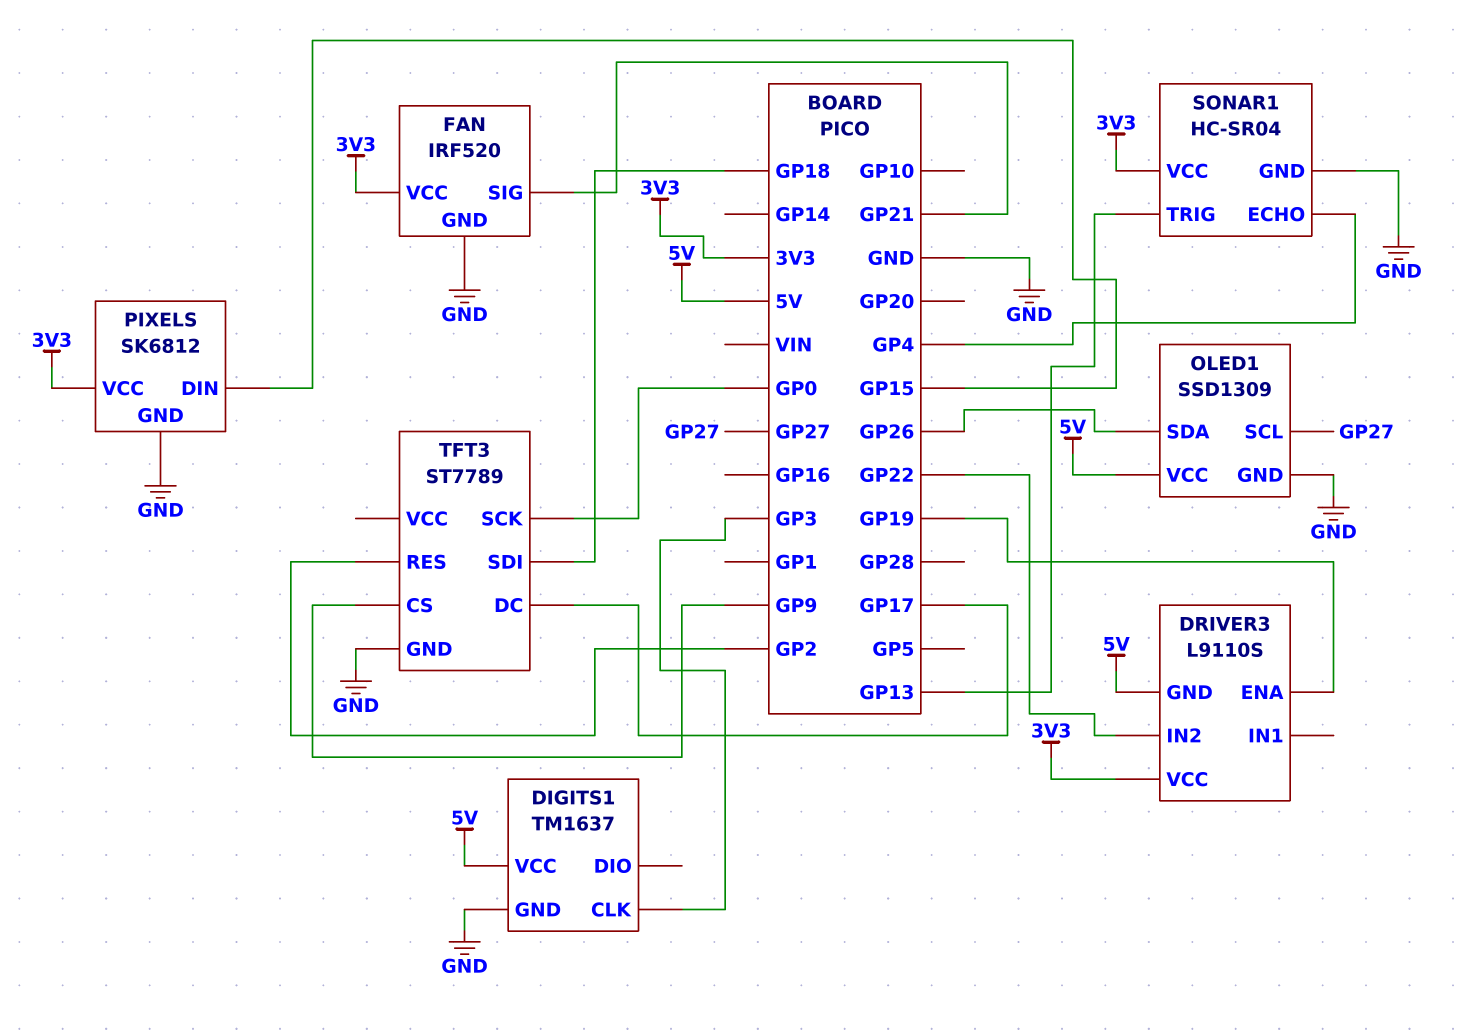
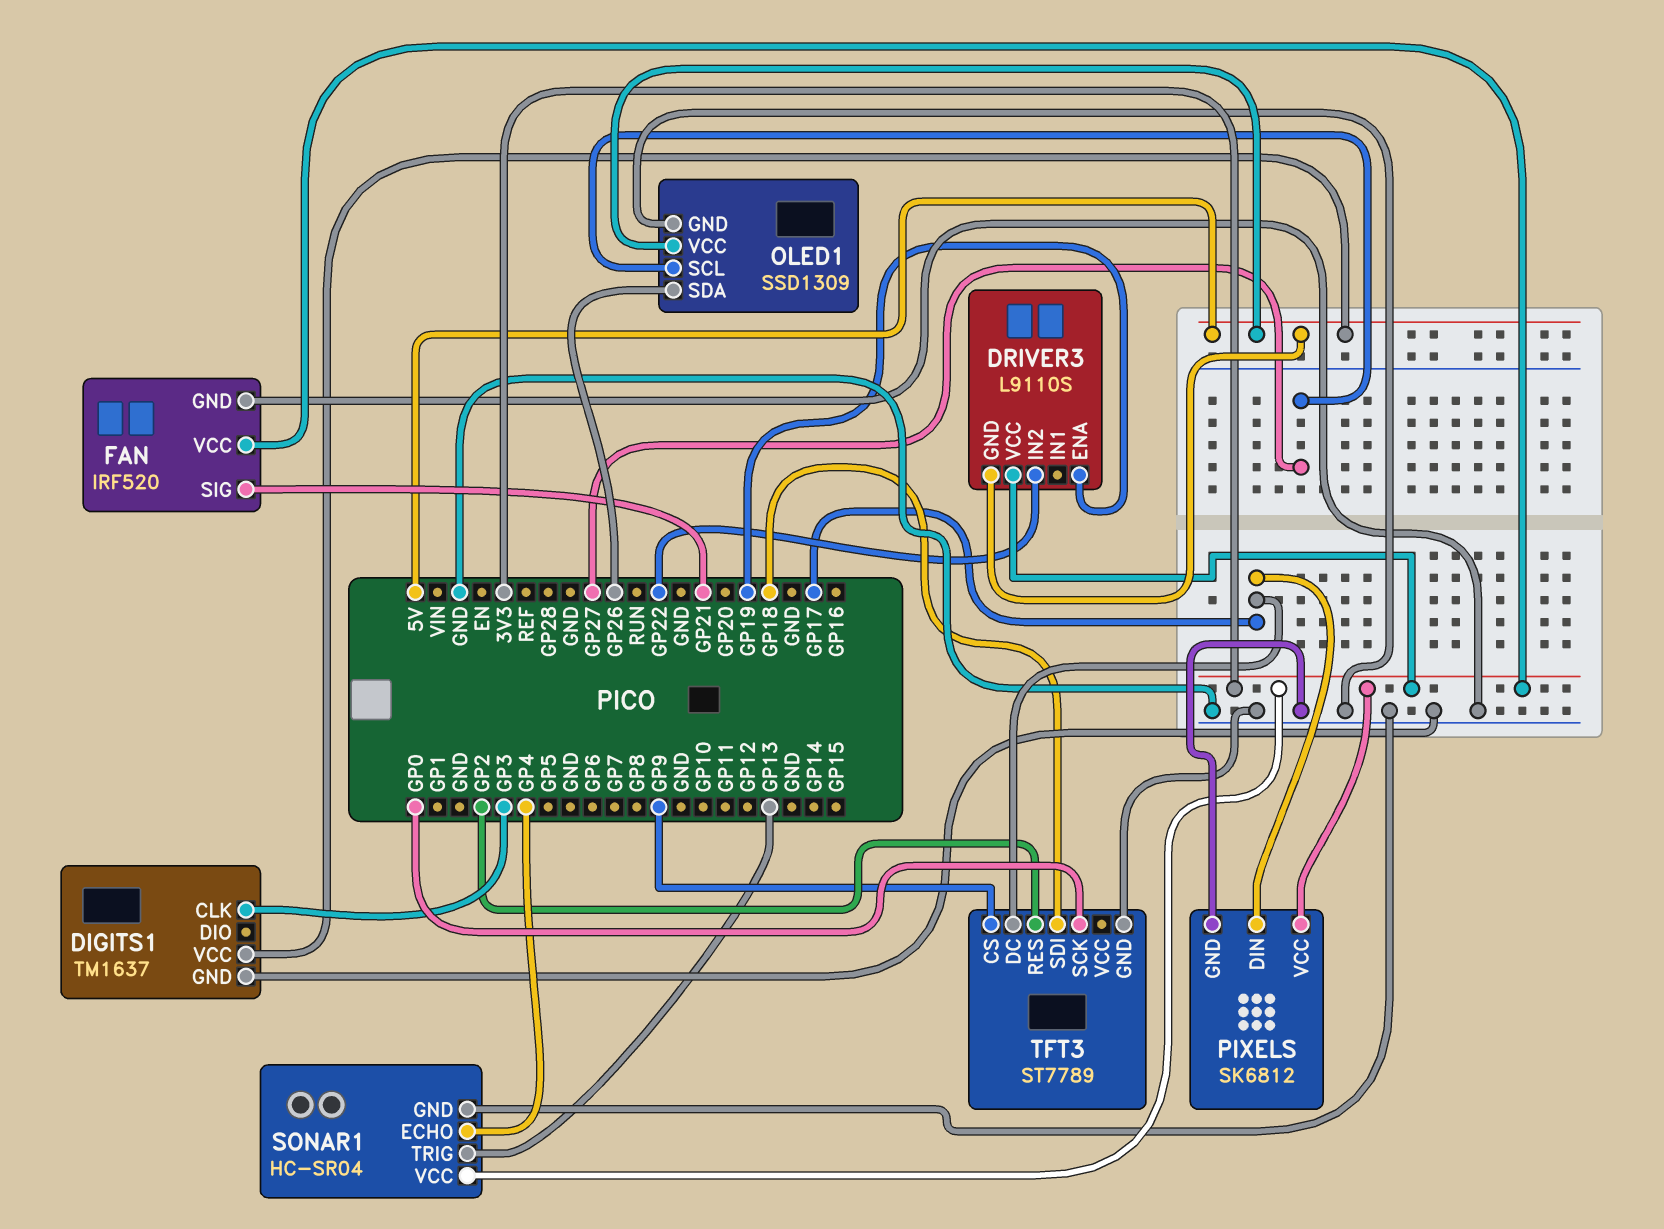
PIXELS pin DIN: GP15 -> GP17

